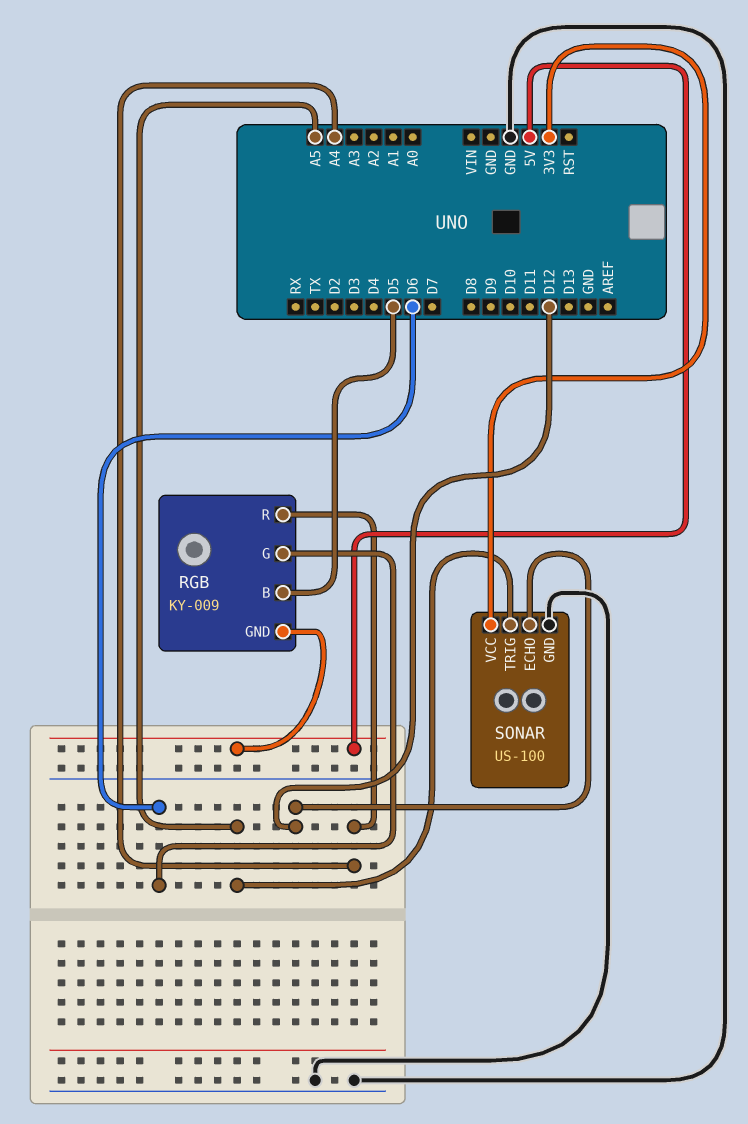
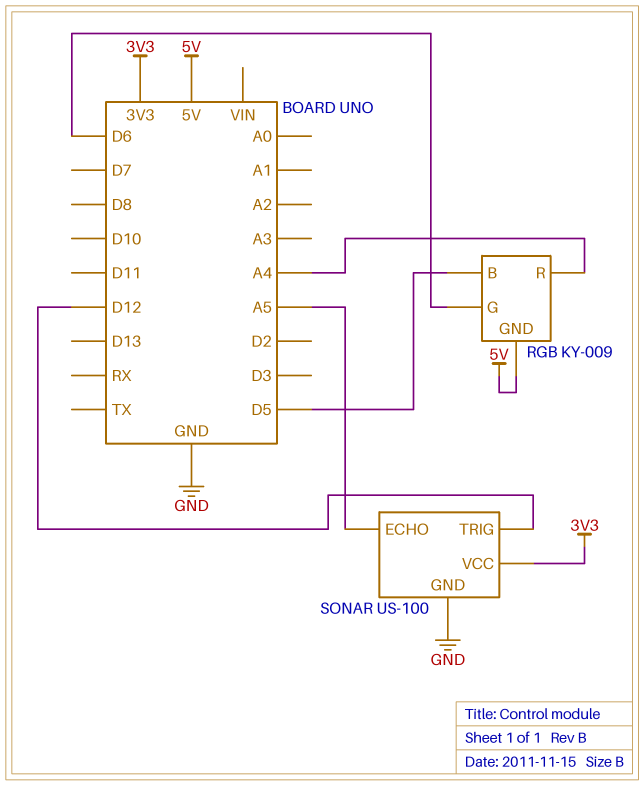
SONAR pin ECHO: D12 -> A5
SONAR pin TRIG: A5 -> D12

